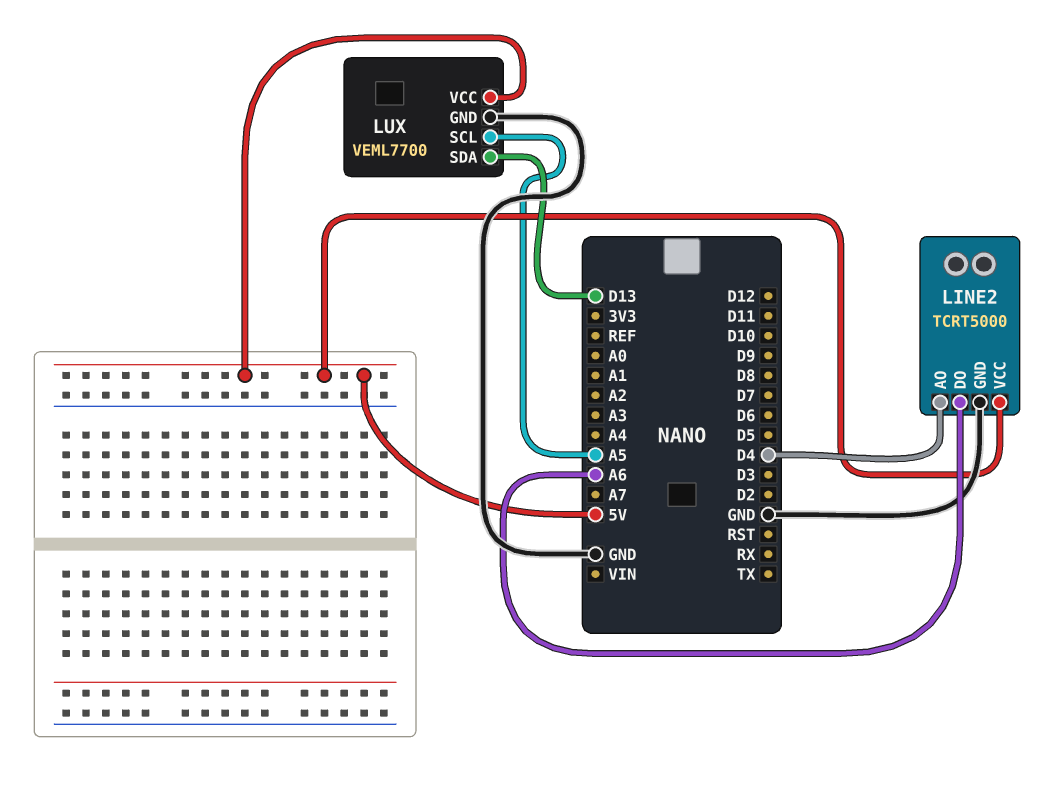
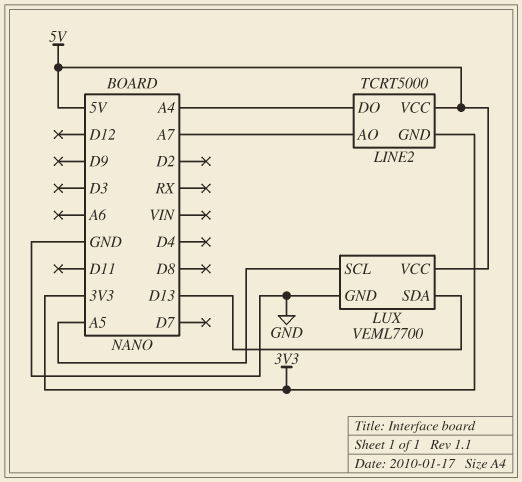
LINE2 pin AO: D4 -> A7
LINE2 pin DO: A6 -> A4
LINE2 pin GND: GND -> 3V3

